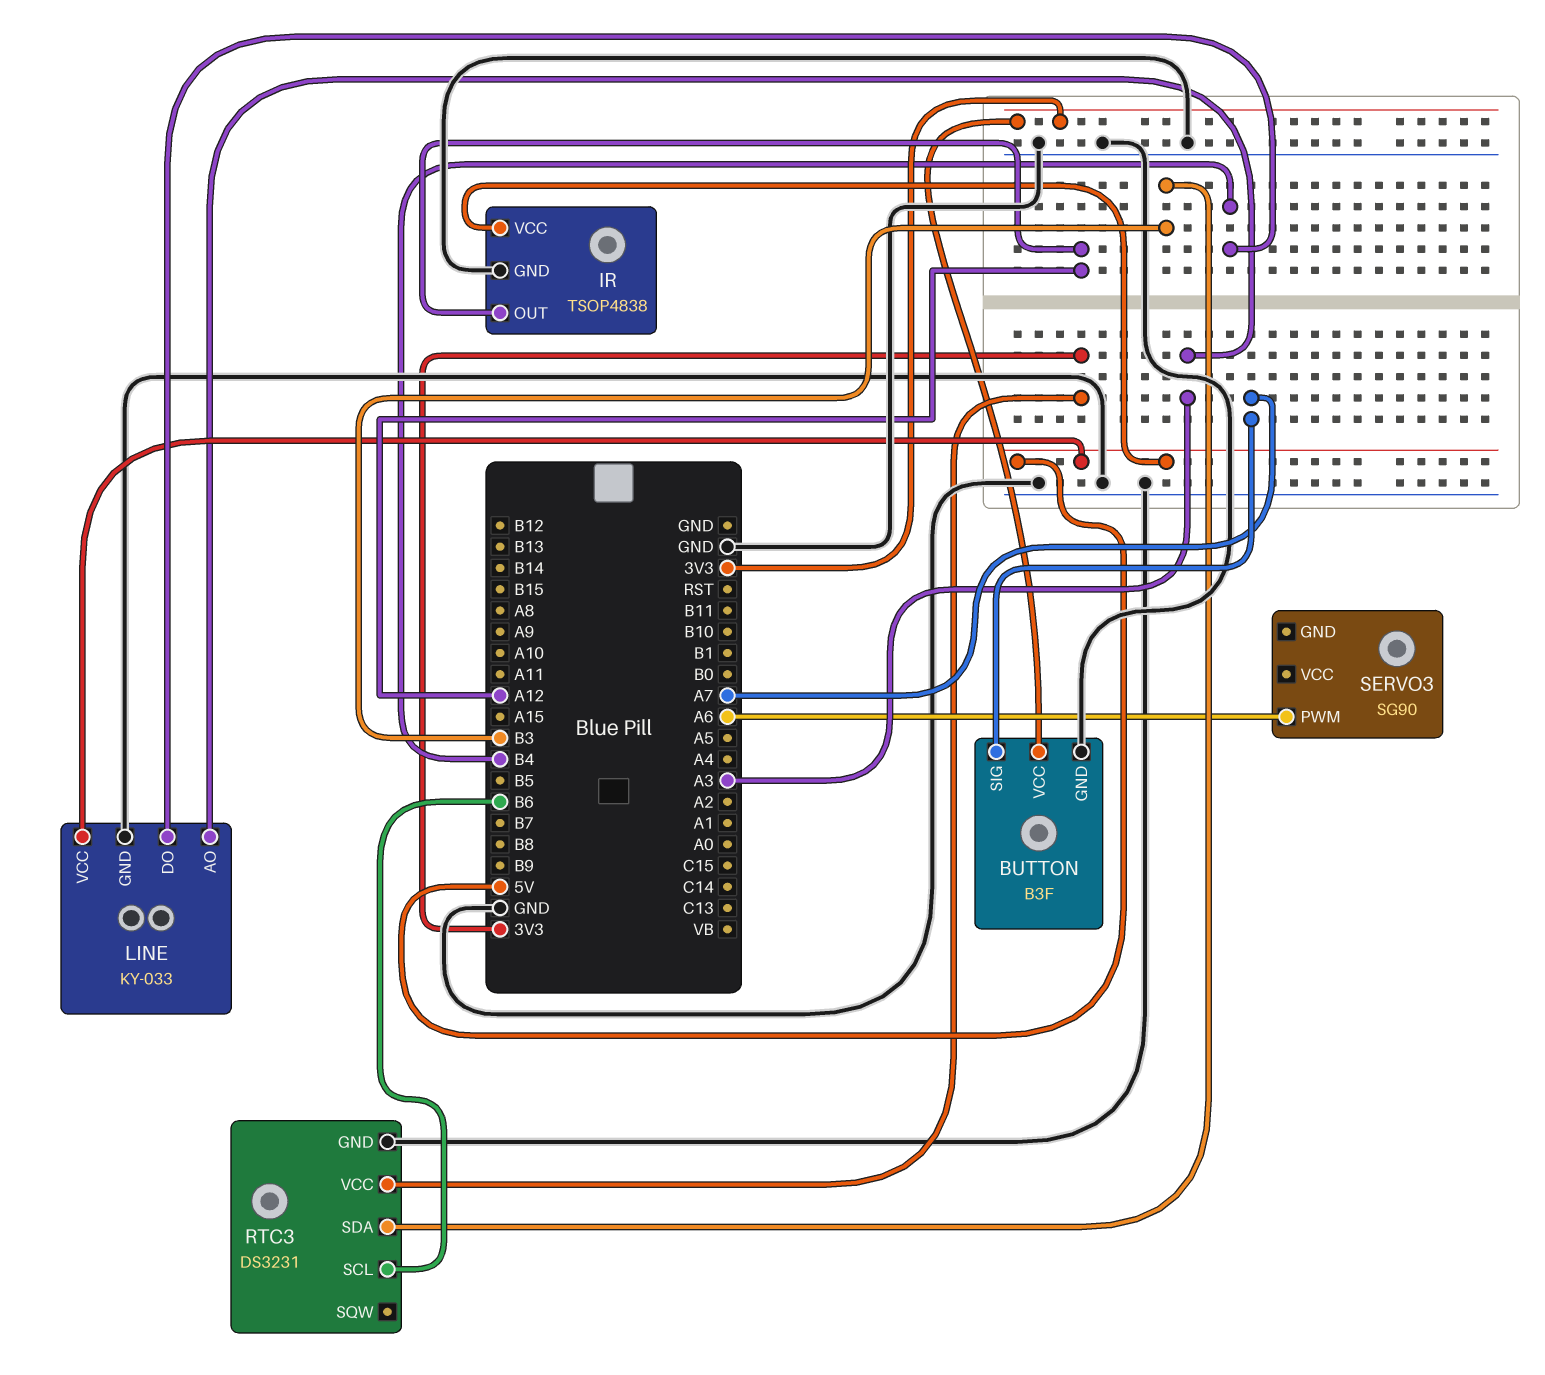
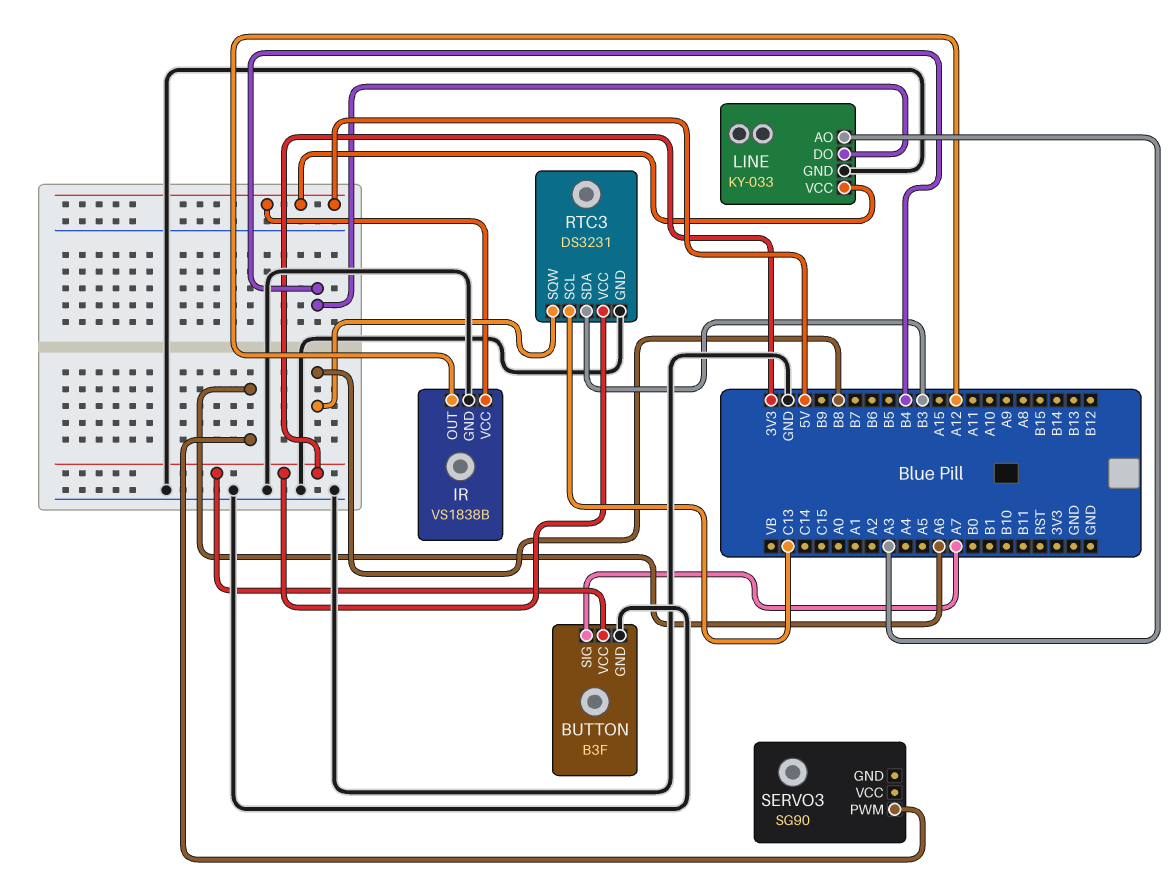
IR: TSOP4838 -> VS1838B
RTC3 pin SCL: B6 -> C13
RTC3 pin SQW: none -> B8

